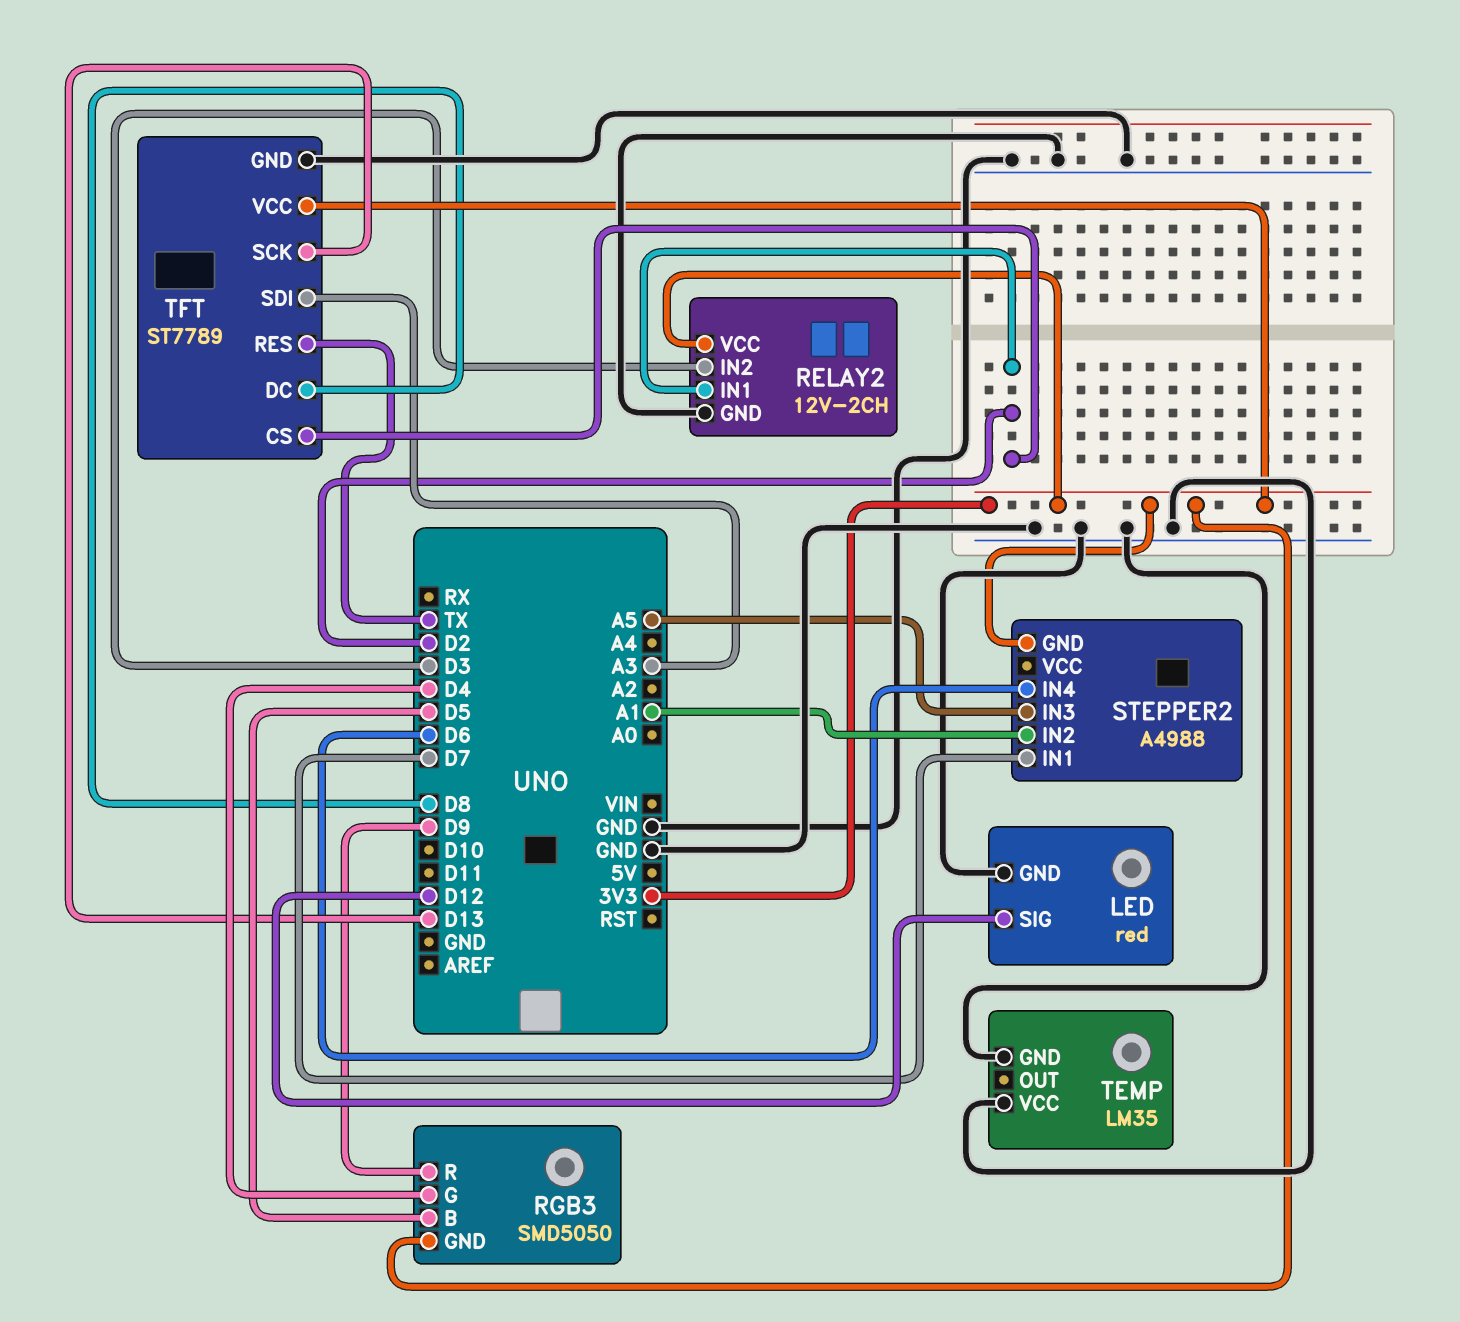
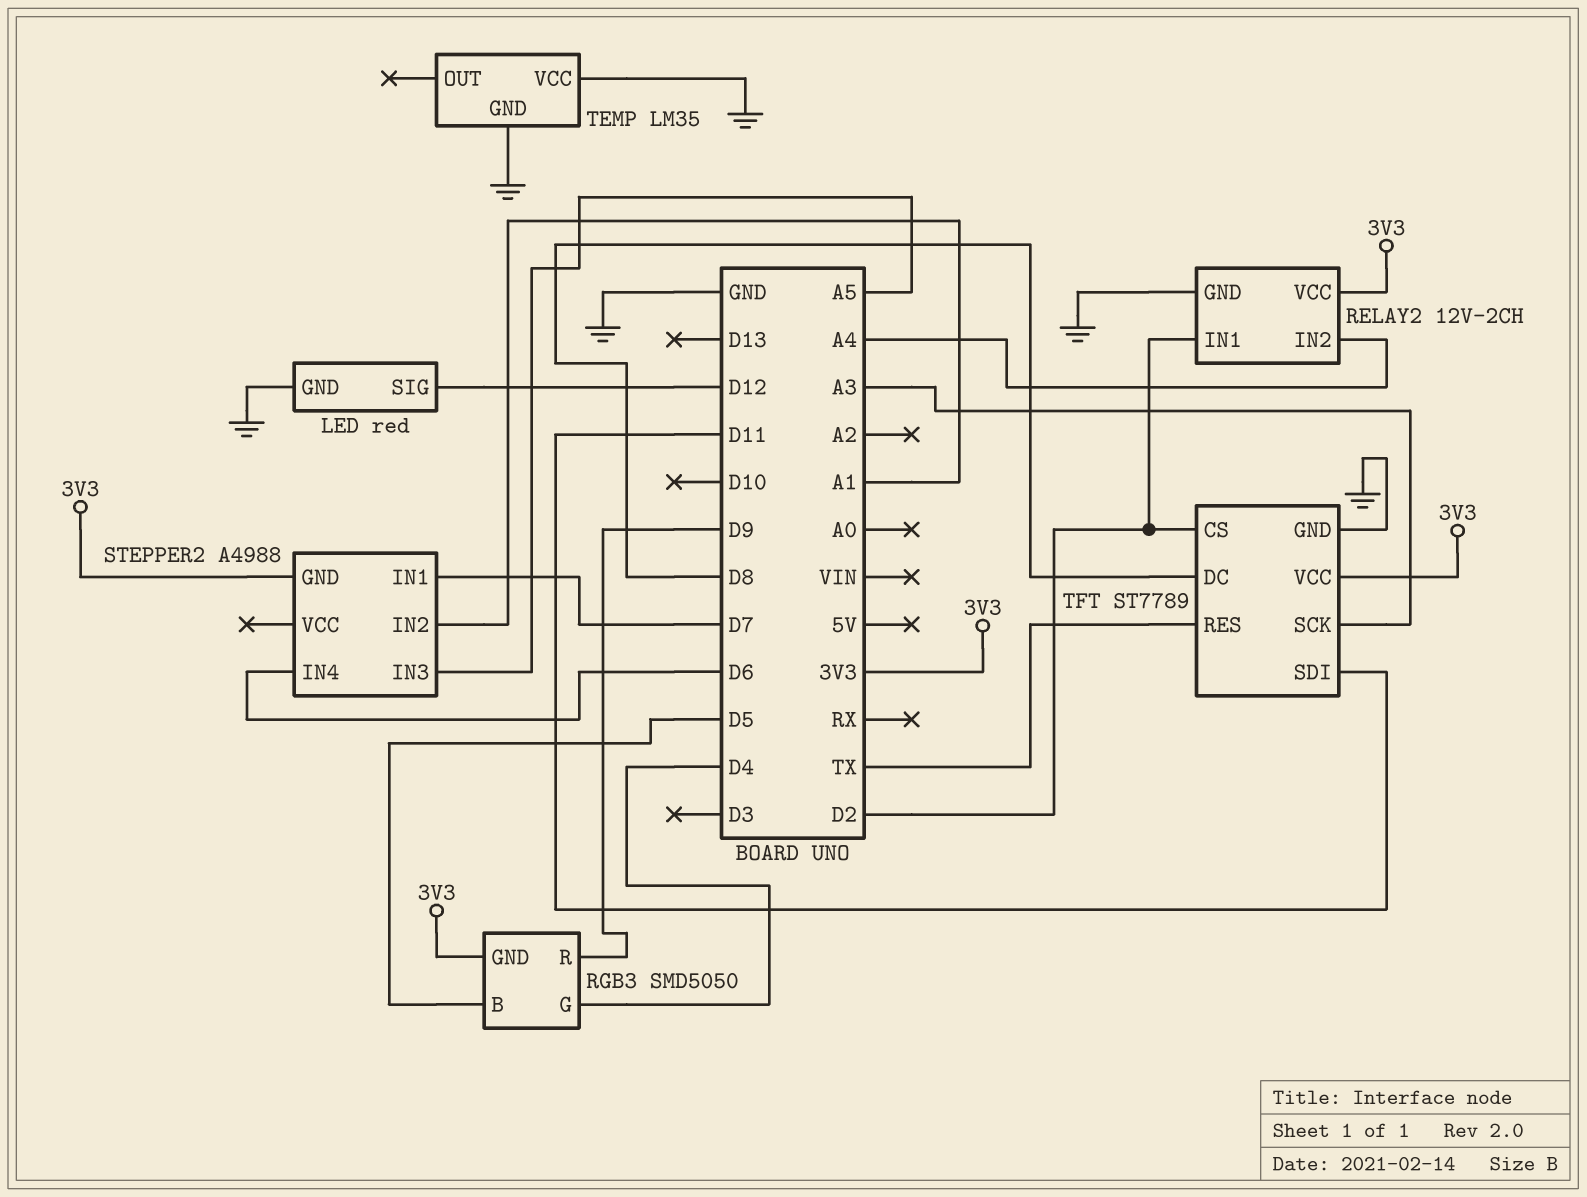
RELAY2 pin IN2: D3 -> A4
TFT pin SCK: D13 -> A3
TFT pin SDI: A3 -> D11

